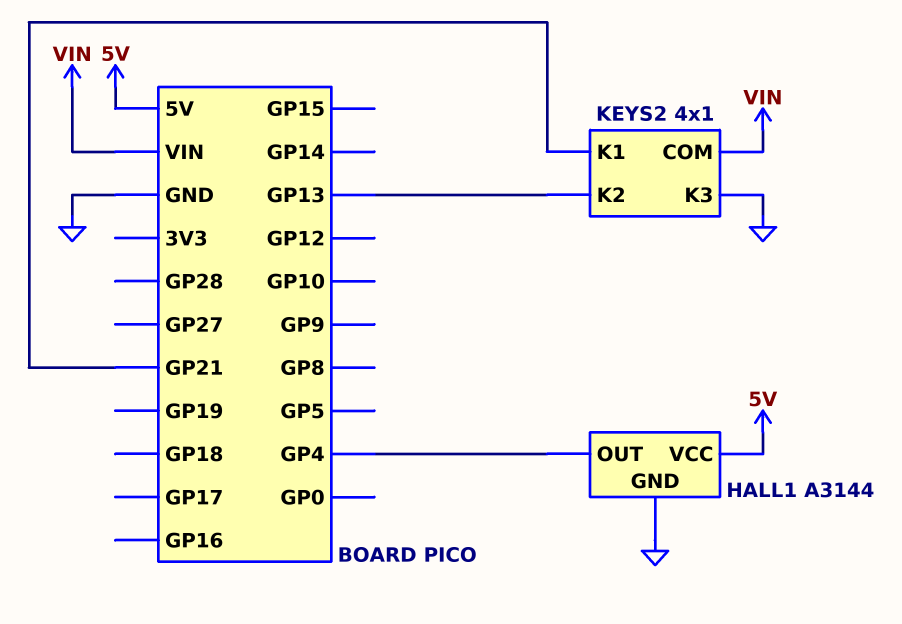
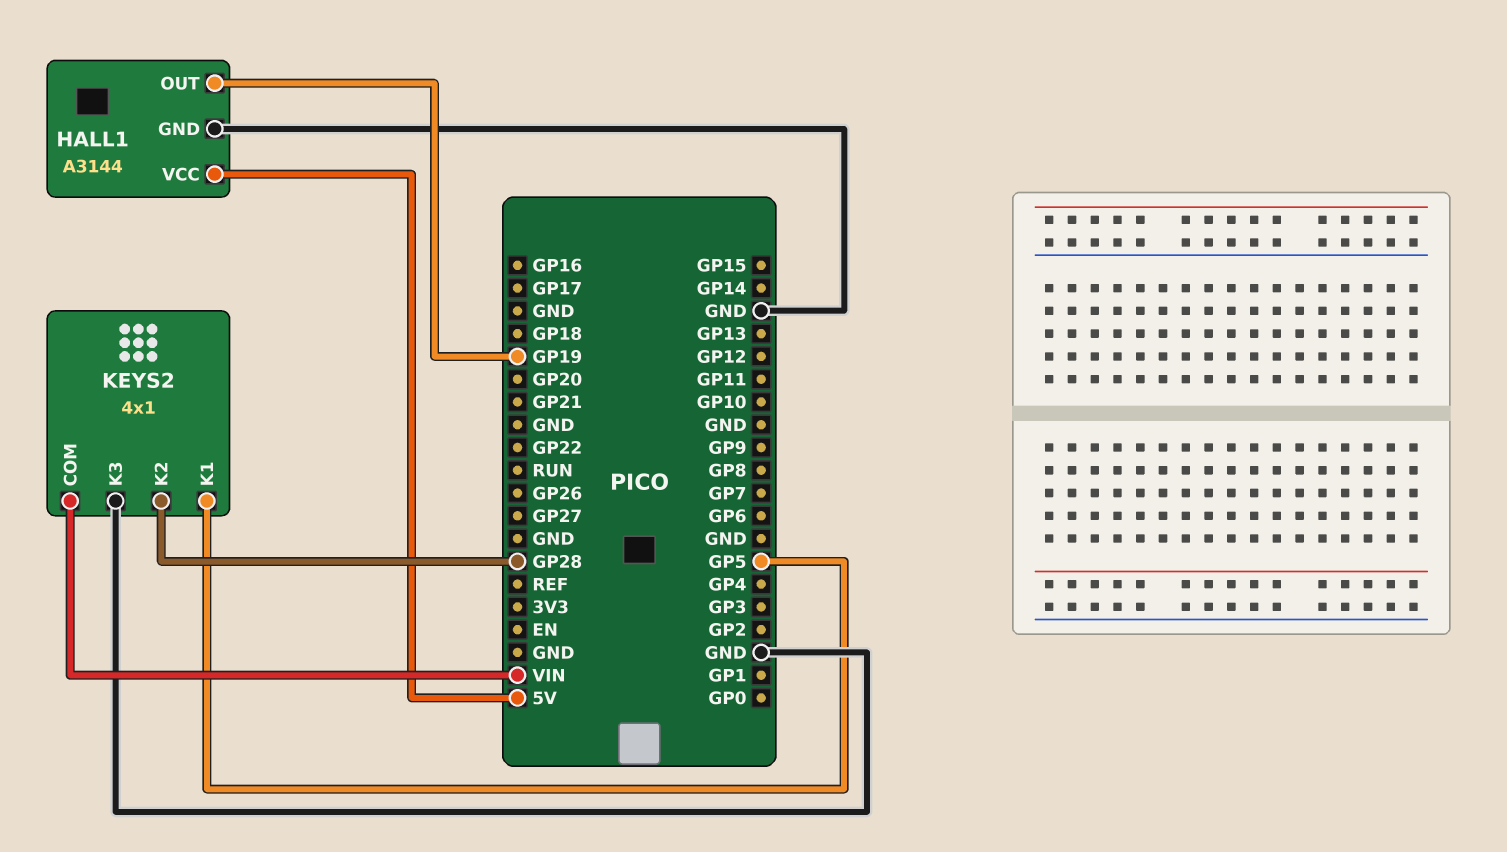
HALL1 pin OUT: GP4 -> GP19
KEYS2 pin K1: GP21 -> GP5
KEYS2 pin K2: GP13 -> GP28

